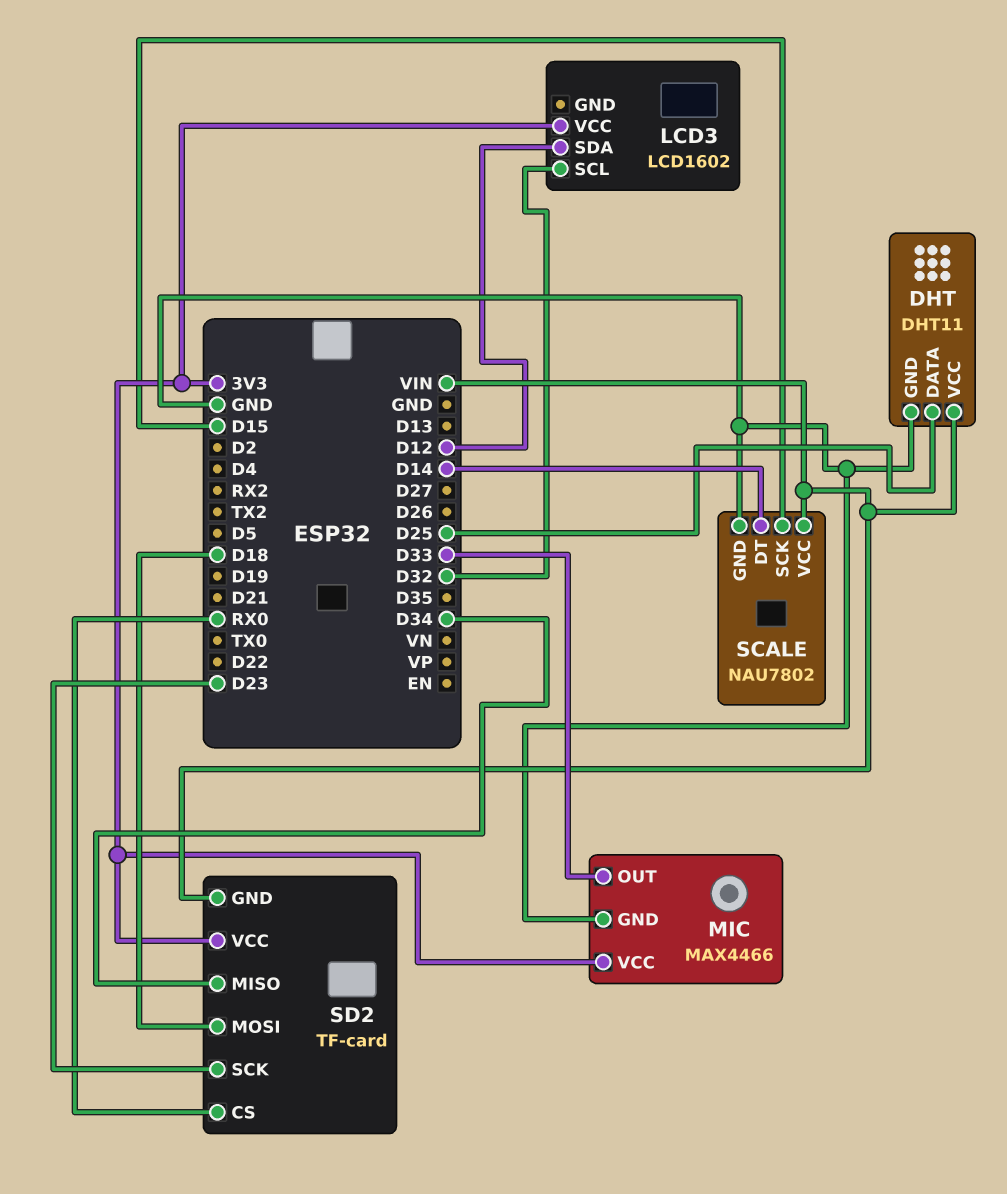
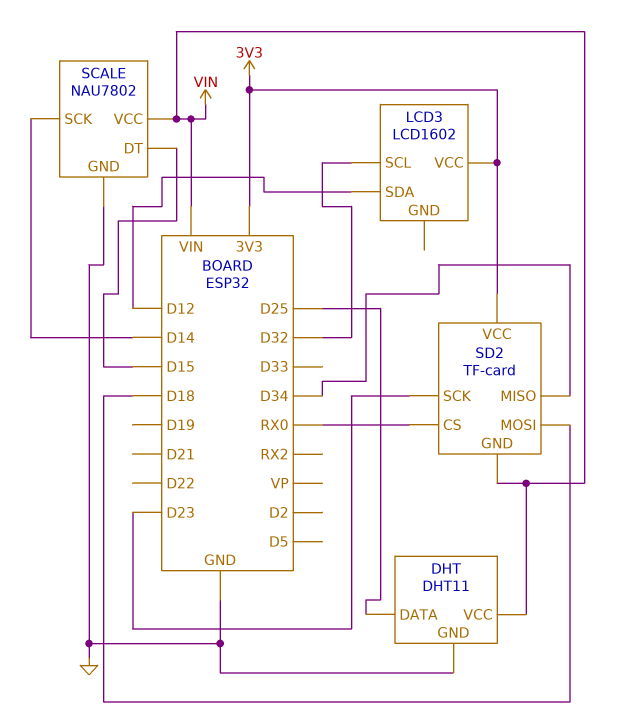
MIC: MAX4466 -> none
MIC pin GND: GND -> none
MIC pin OUT: D33 -> none
MIC pin VCC: 3V3 -> none
SCALE pin DT: D14 -> D15
SCALE pin SCK: D15 -> D14

